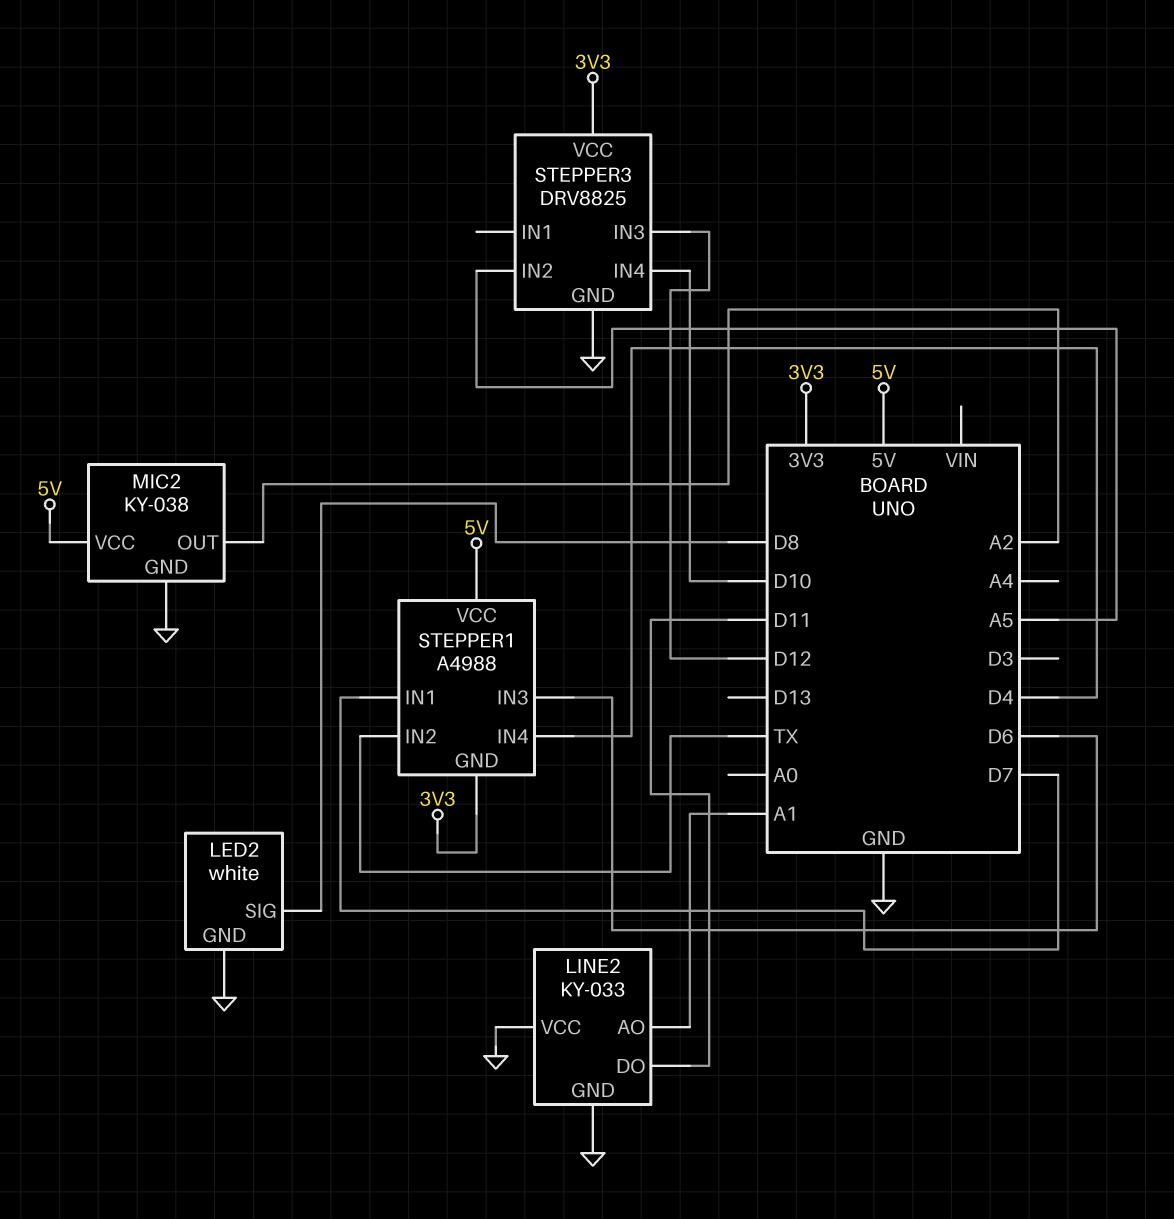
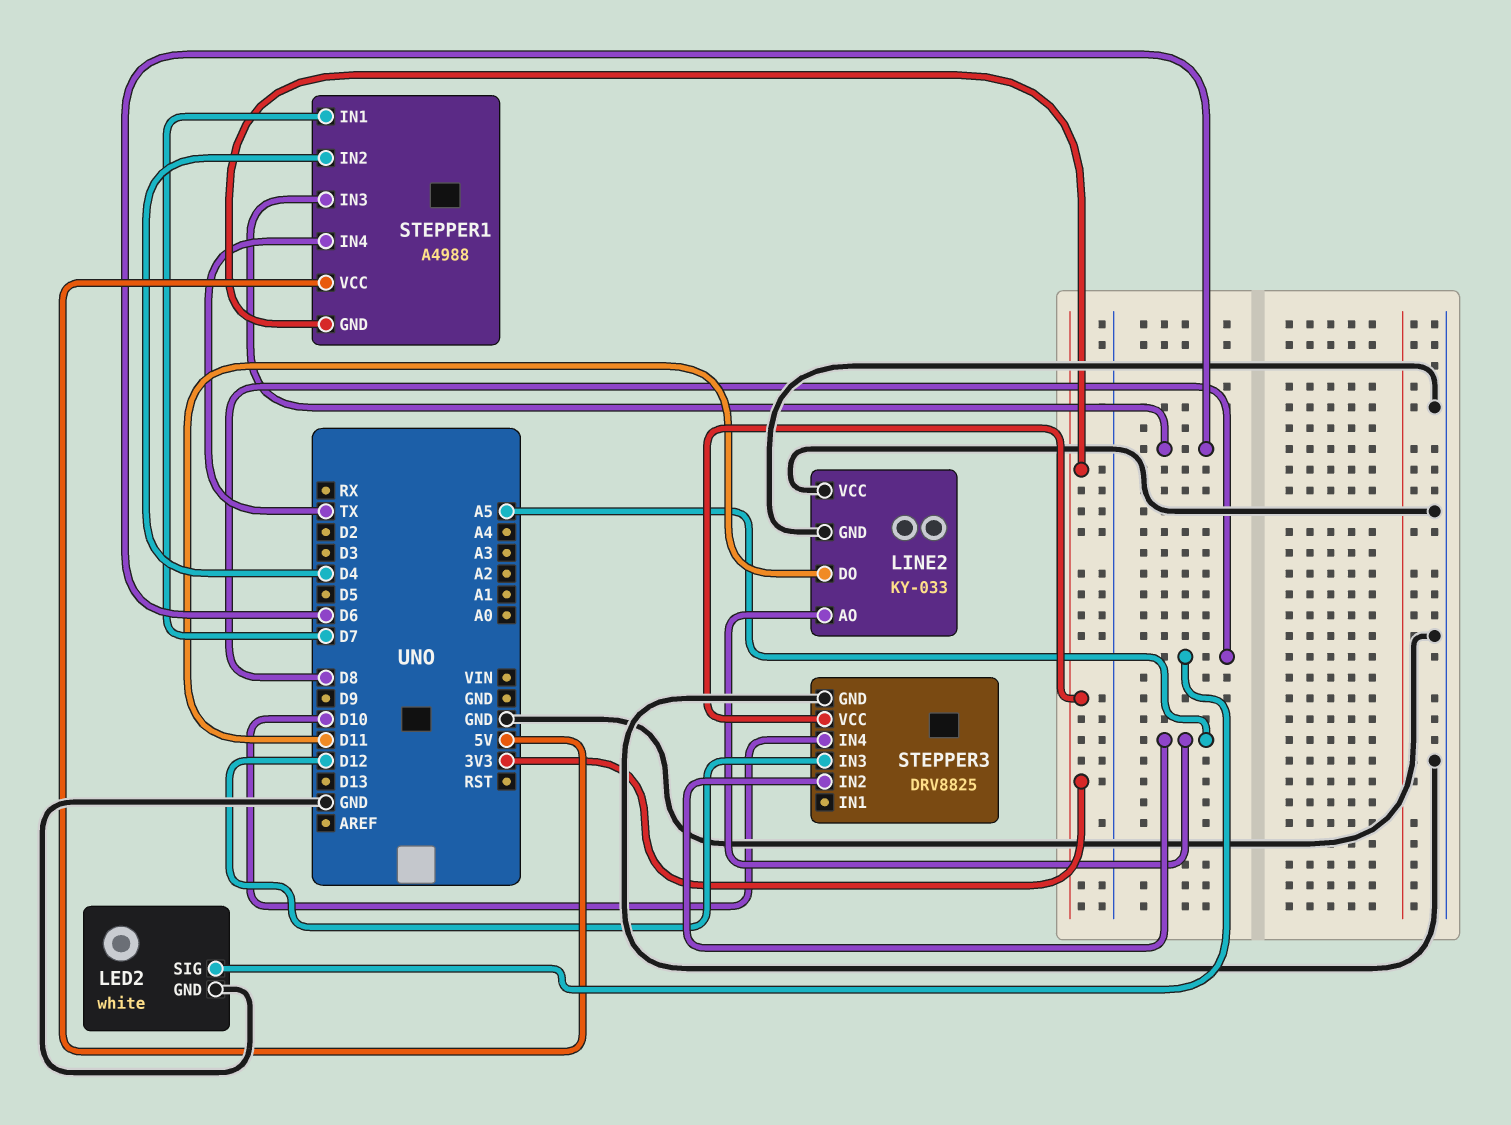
LINE2 pin AO: A1 -> A5
MIC2: KY-038 -> none
MIC2 pin GND: GND -> none
MIC2 pin OUT: A2 -> none
MIC2 pin VCC: 5V -> none
STEPPER1 pin IN2: TX -> D4
STEPPER1 pin IN4: D4 -> TX

